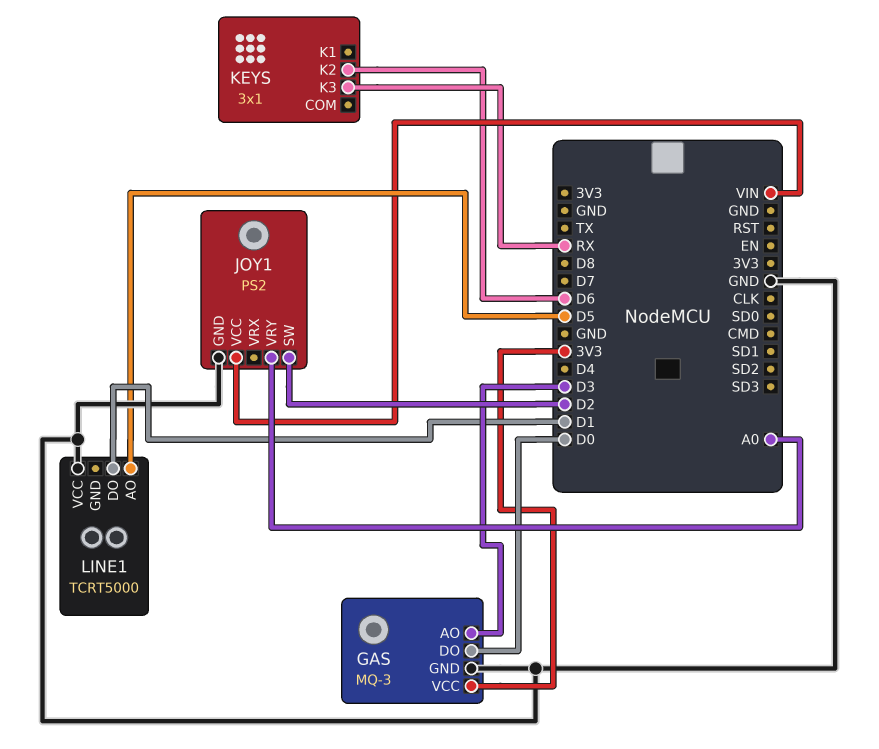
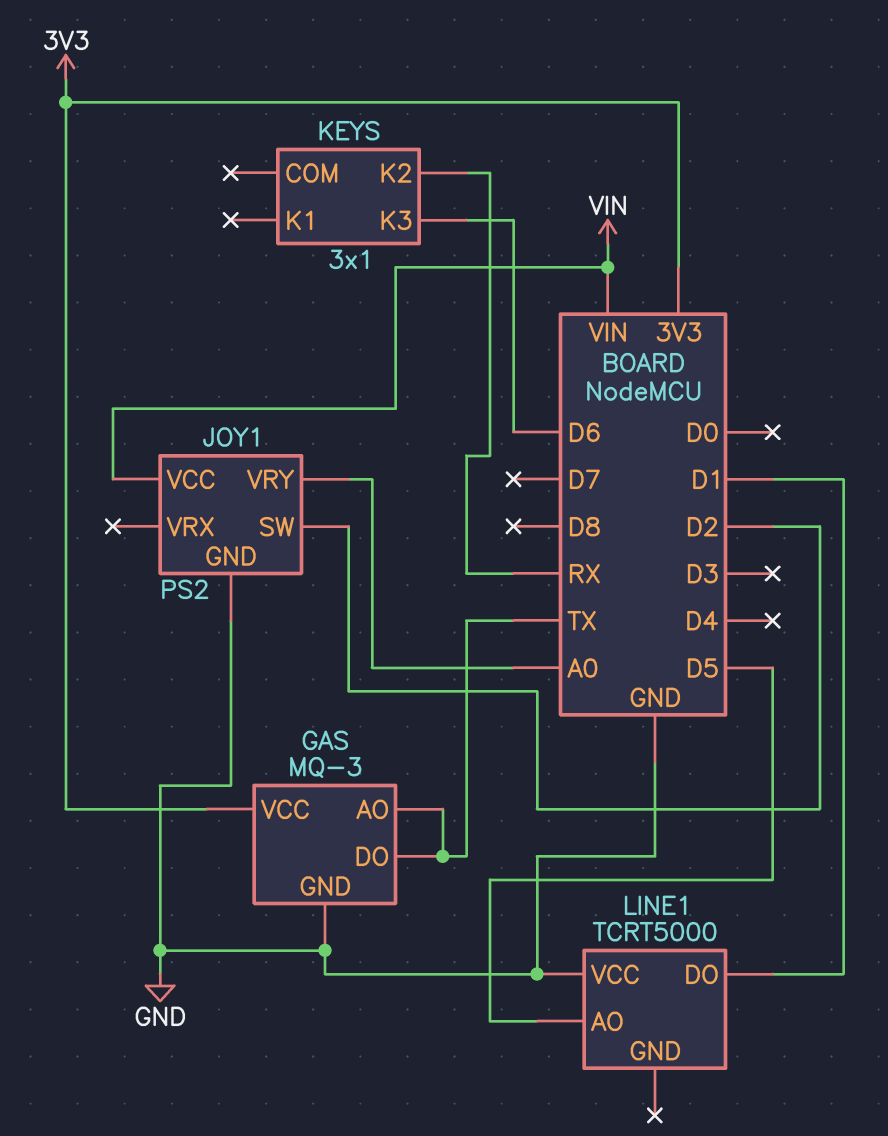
GAS pin AO: D3 -> TX
GAS pin DO: D0 -> TX
KEYS pin K2: D6 -> RX
KEYS pin K3: RX -> D6

